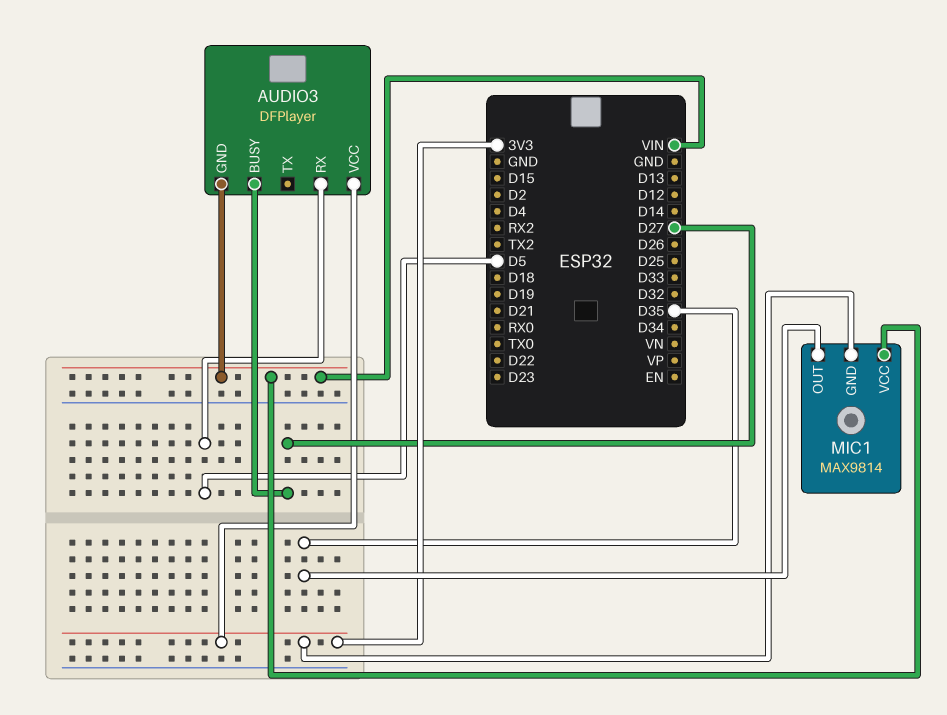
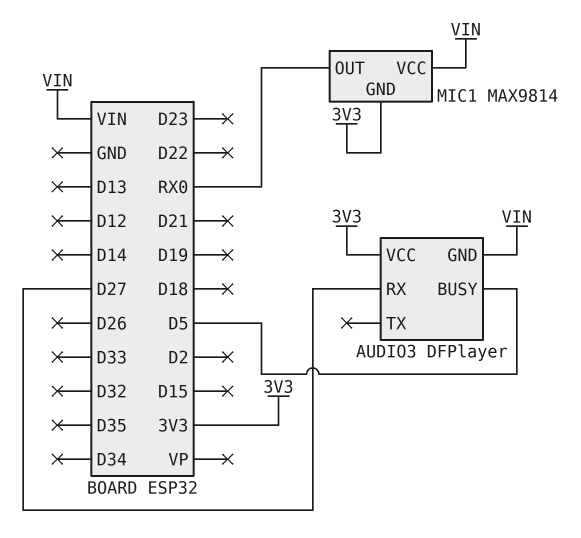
AUDIO3 pin BUSY: D27 -> D5
AUDIO3 pin RX: D5 -> D27
MIC1 pin OUT: D35 -> RX0

